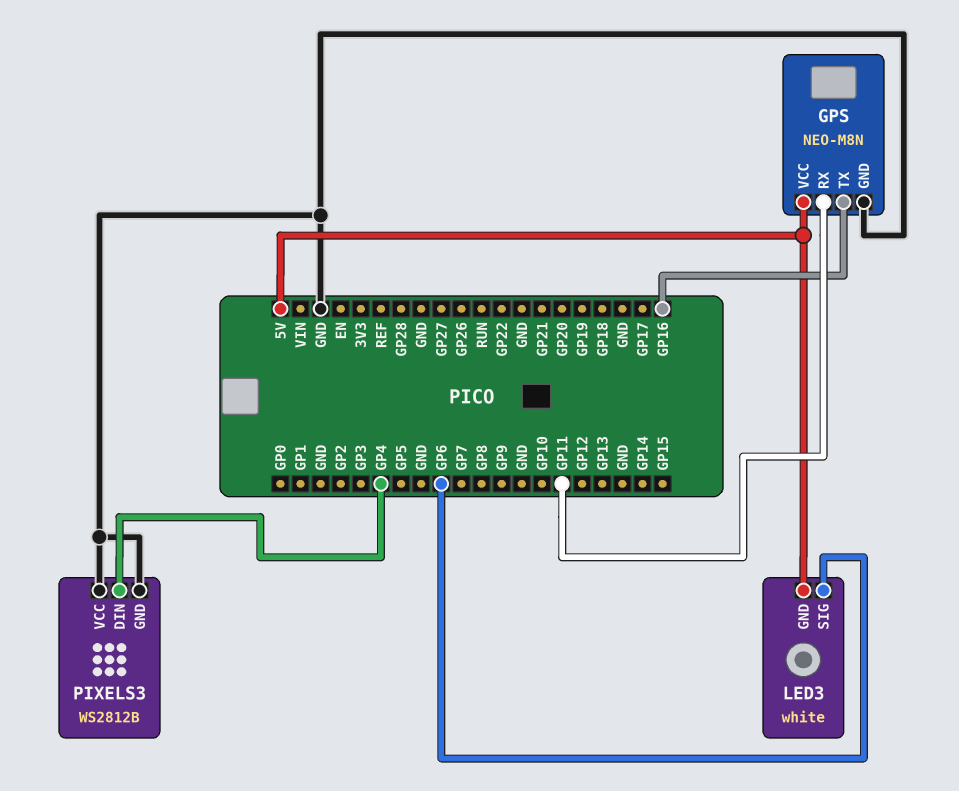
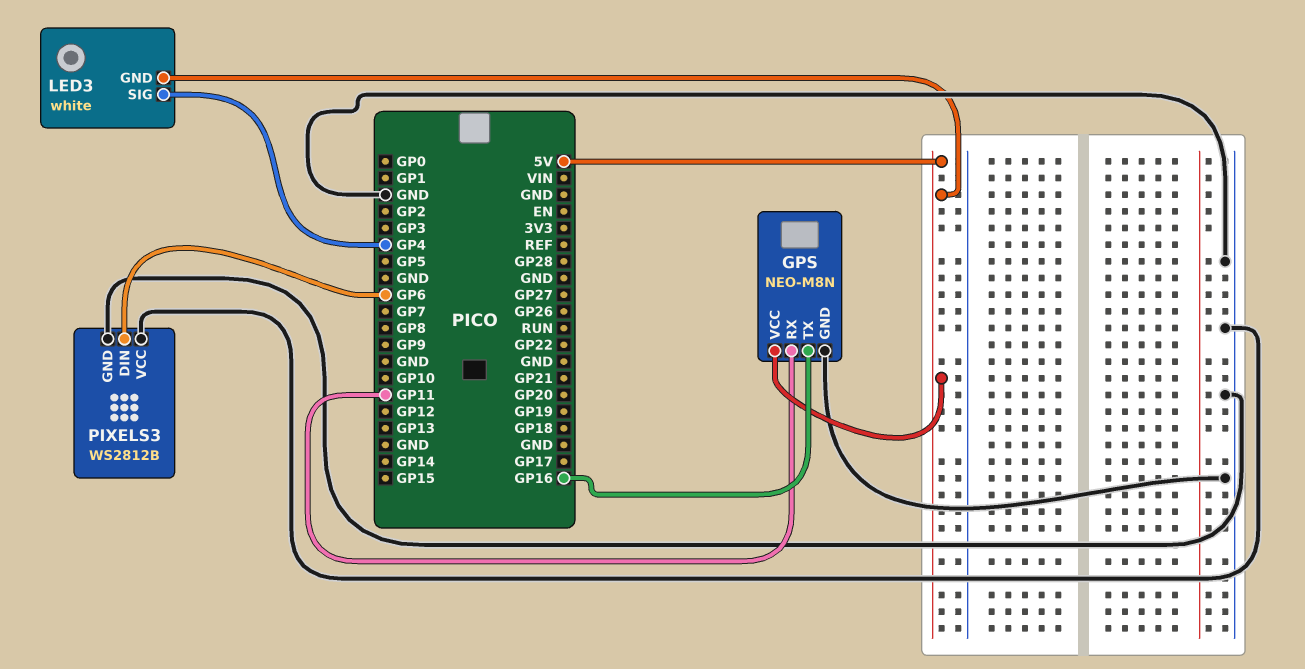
LED3 pin SIG: GP6 -> GP4
PIXELS3 pin DIN: GP4 -> GP6

